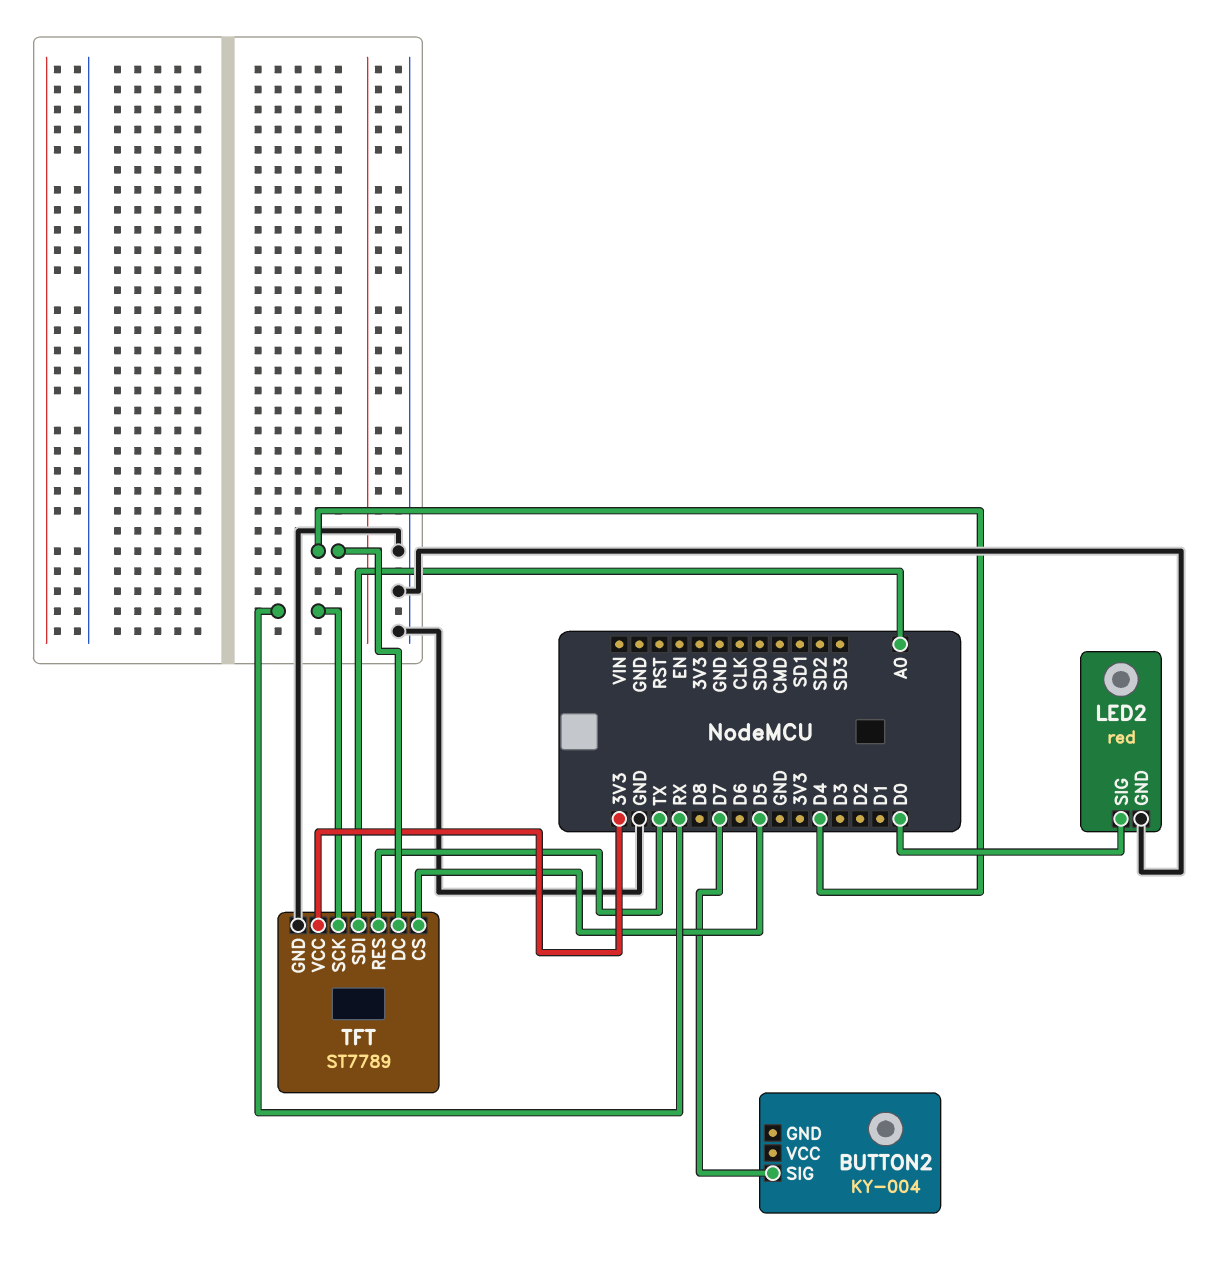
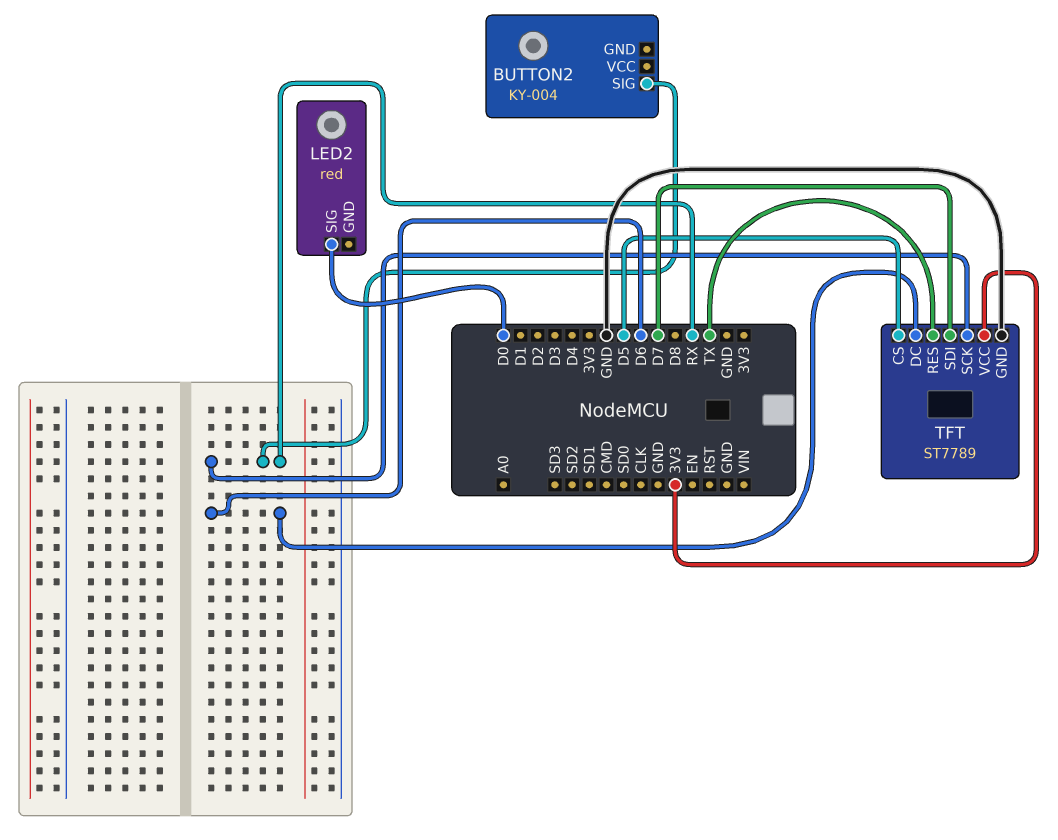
BUTTON2 pin SIG: D7 -> RX
LED2 pin GND: GND -> none
TFT pin DC: D4 -> D6
TFT pin SDI: A0 -> D7

